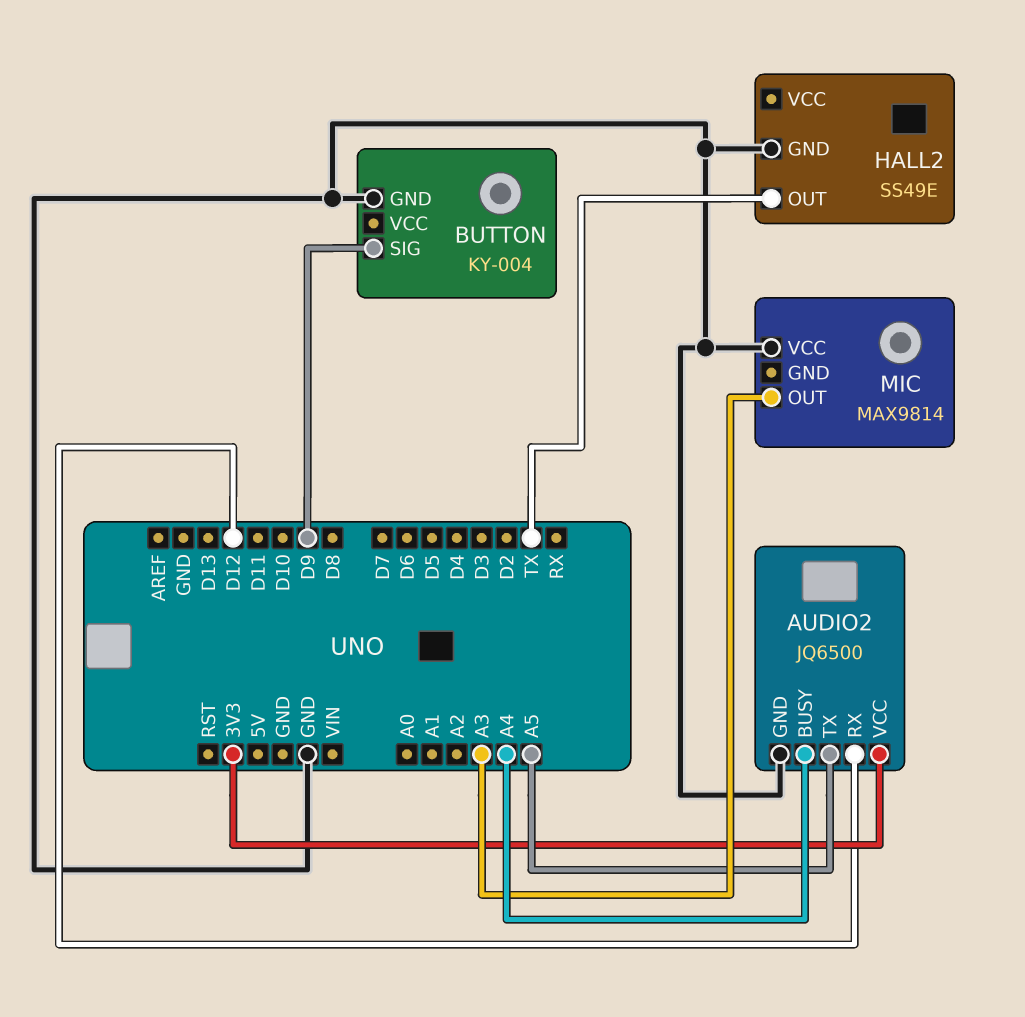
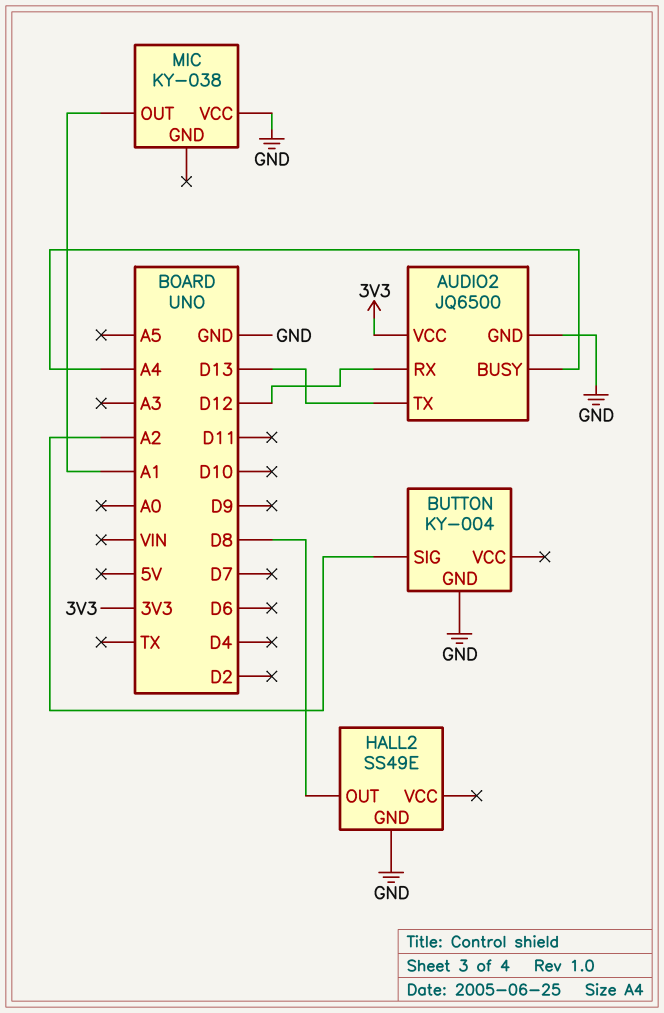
AUDIO2 pin TX: A5 -> D13
BUTTON pin SIG: D9 -> A2
HALL2 pin OUT: TX -> D8
MIC: MAX9814 -> KY-038
MIC pin OUT: A3 -> A1

